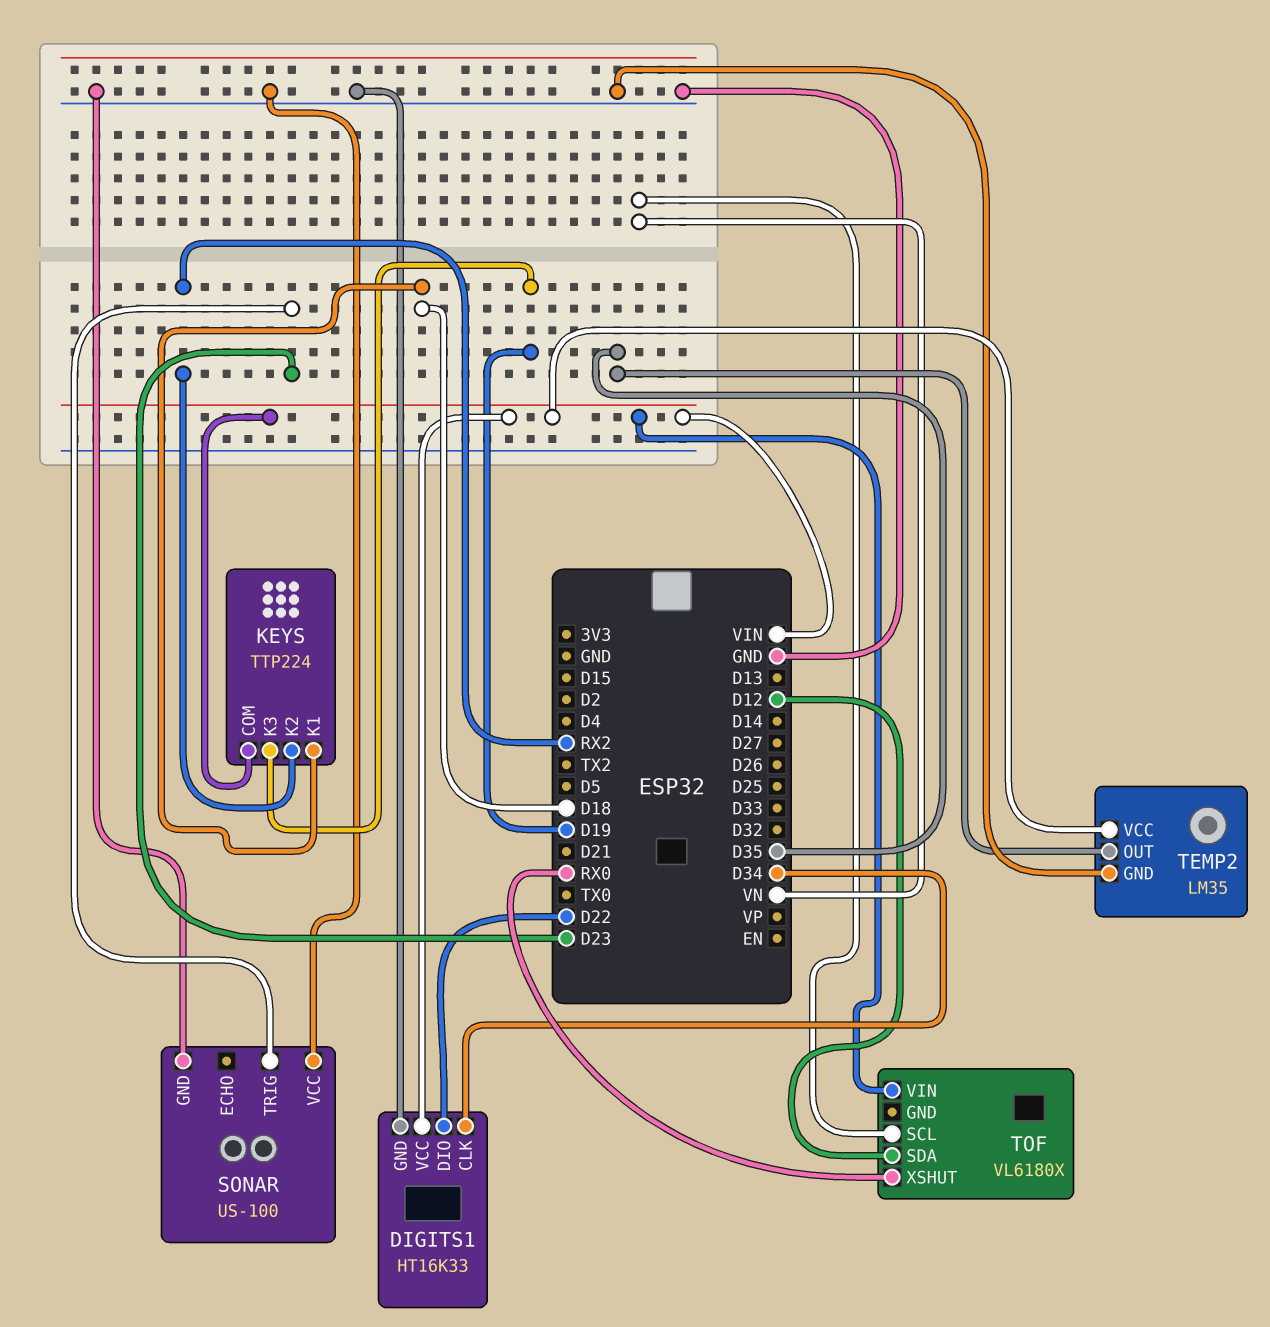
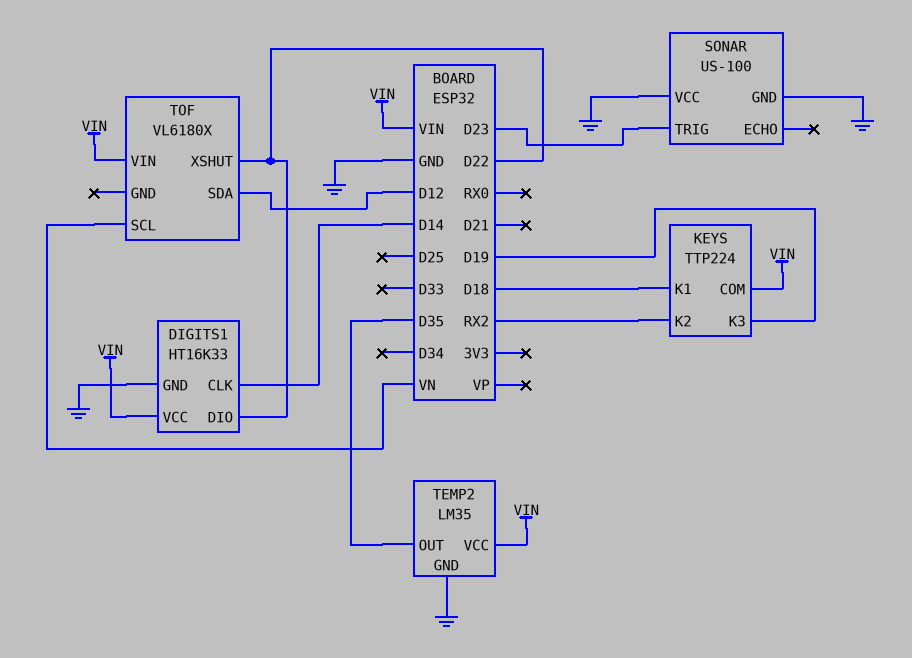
DIGITS1 pin CLK: D34 -> D14
TOF pin XSHUT: RX0 -> D22

